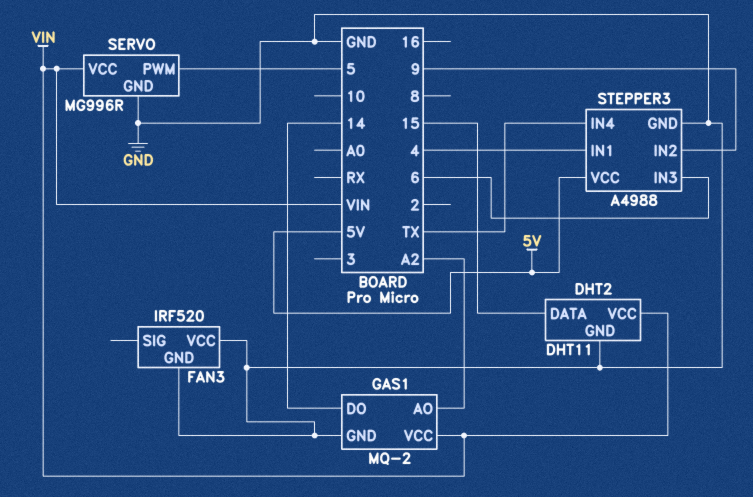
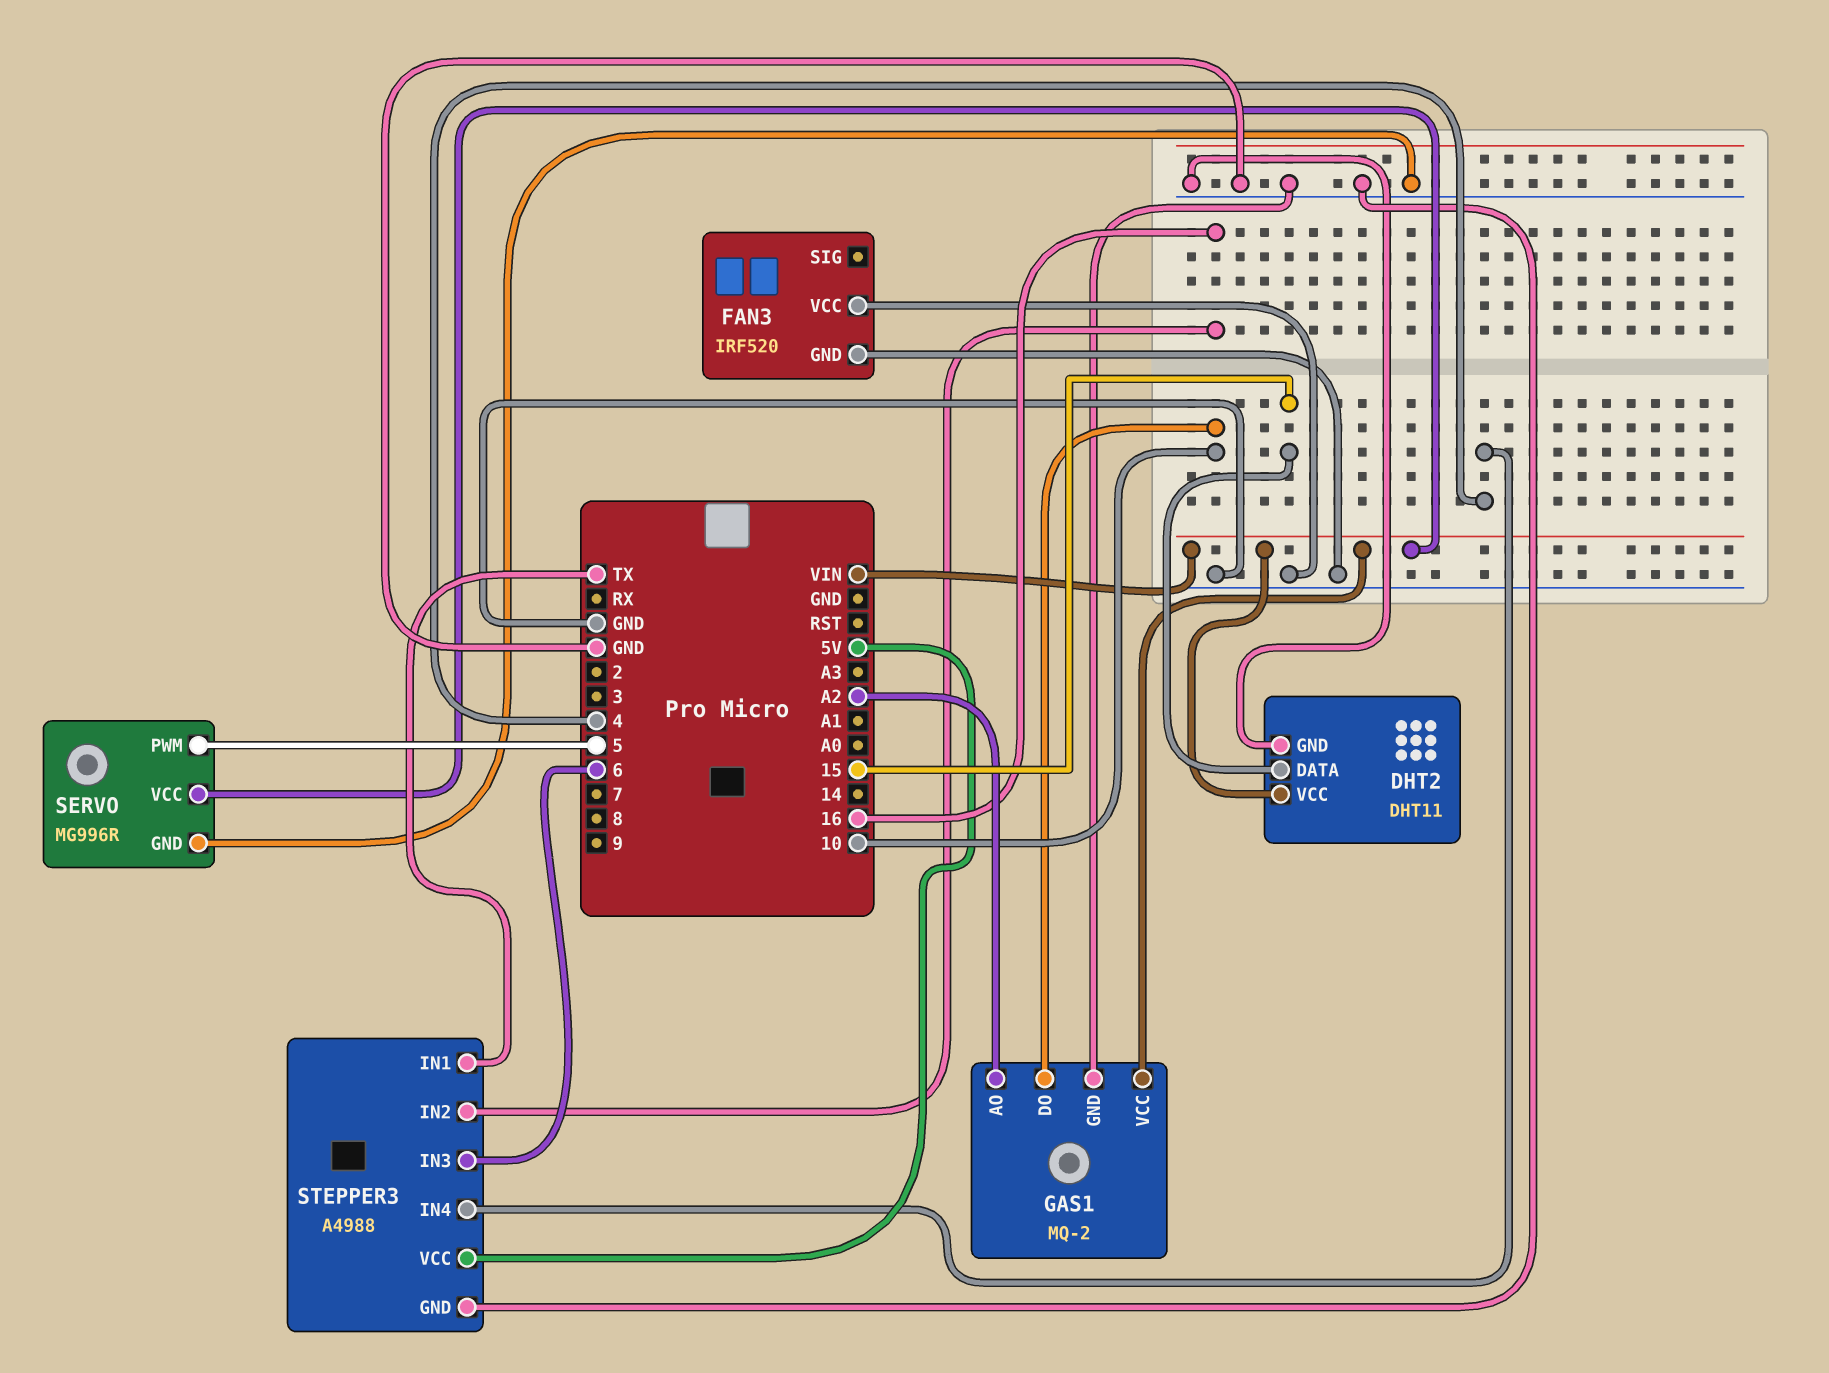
GAS1 pin DO: 14 -> 10
STEPPER3 pin IN1: 4 -> TX
STEPPER3 pin IN2: 9 -> 16
STEPPER3 pin IN4: TX -> 4

